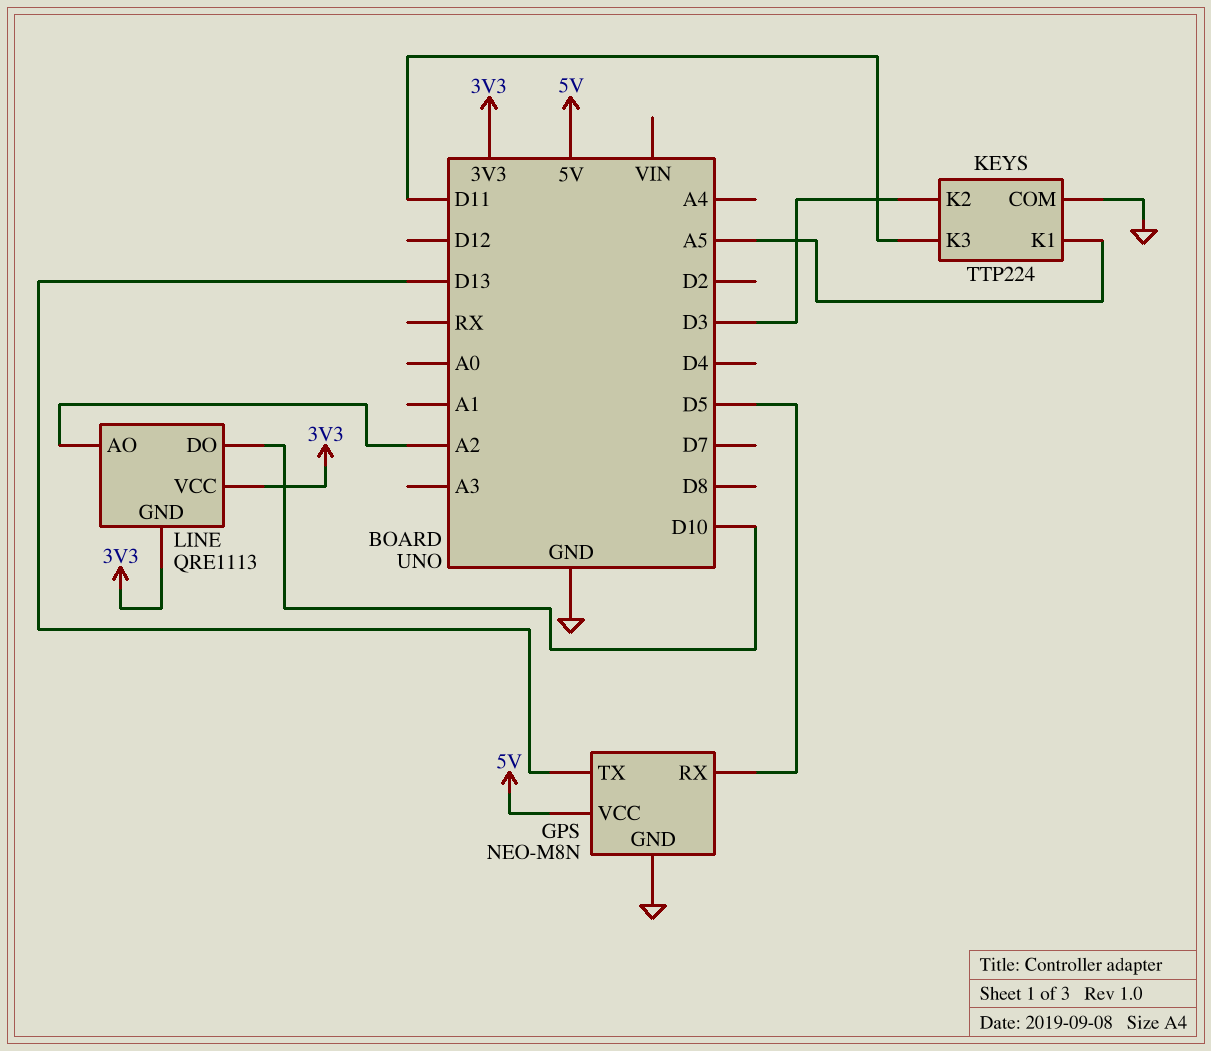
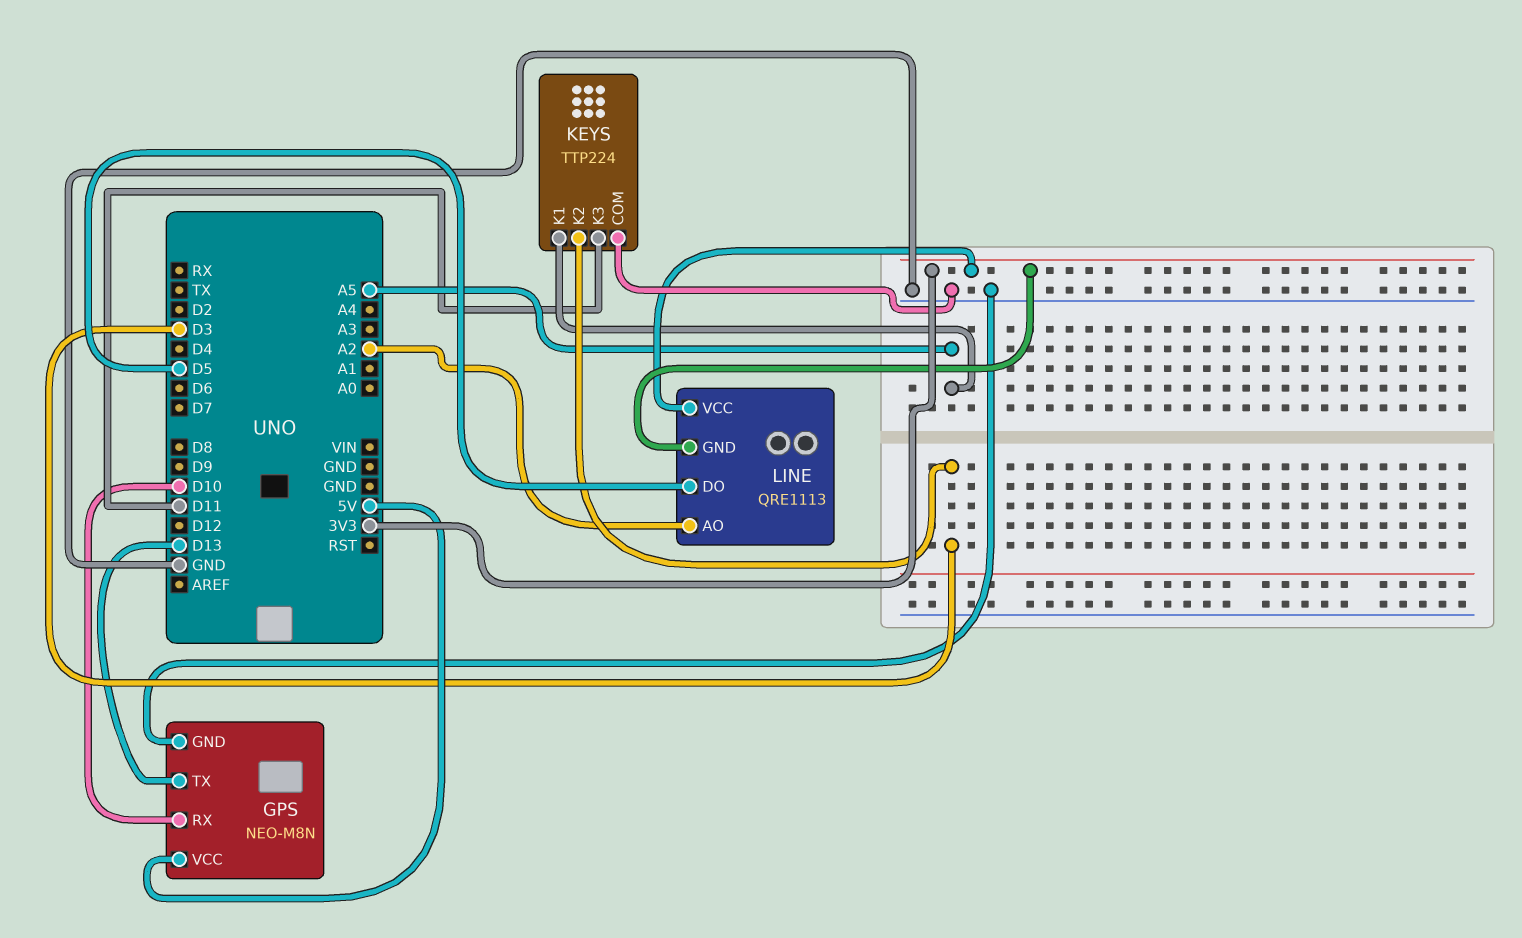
GPS pin RX: D5 -> D10
LINE pin DO: D10 -> D5

